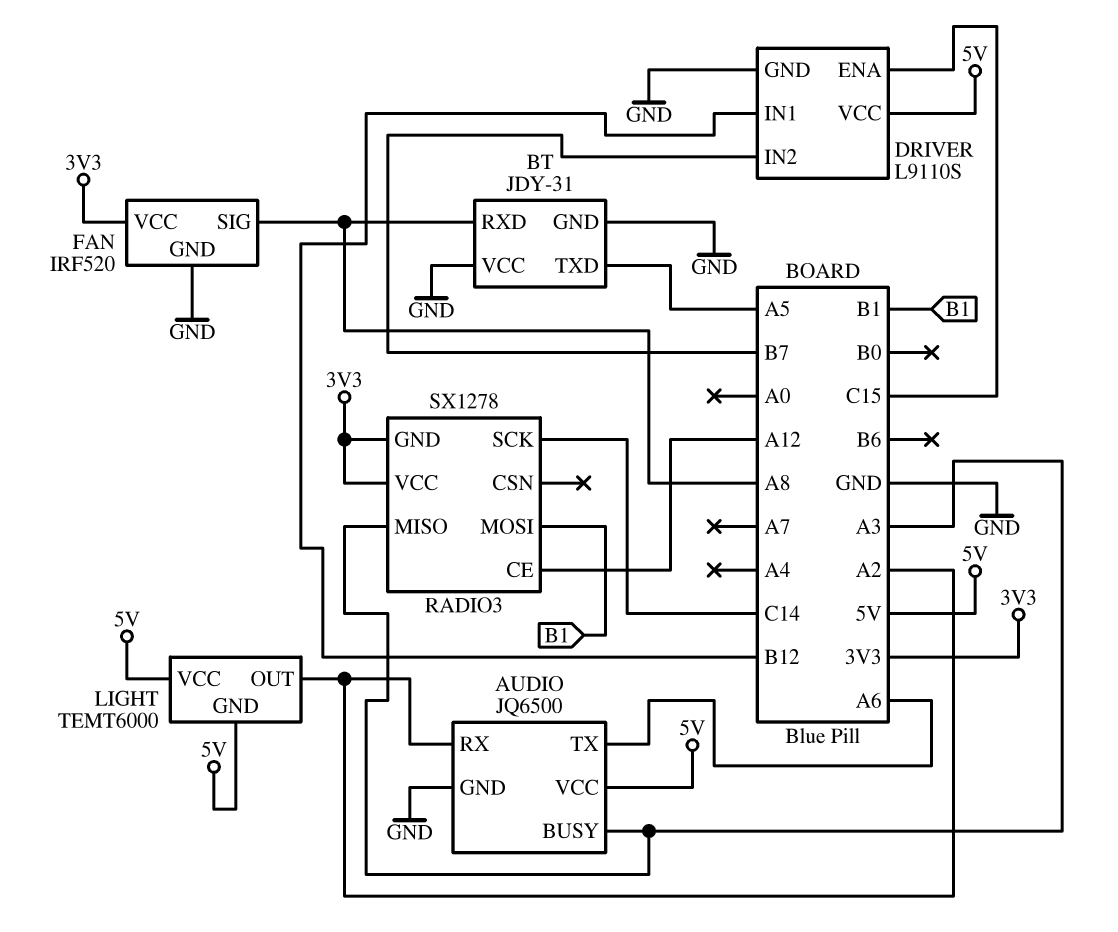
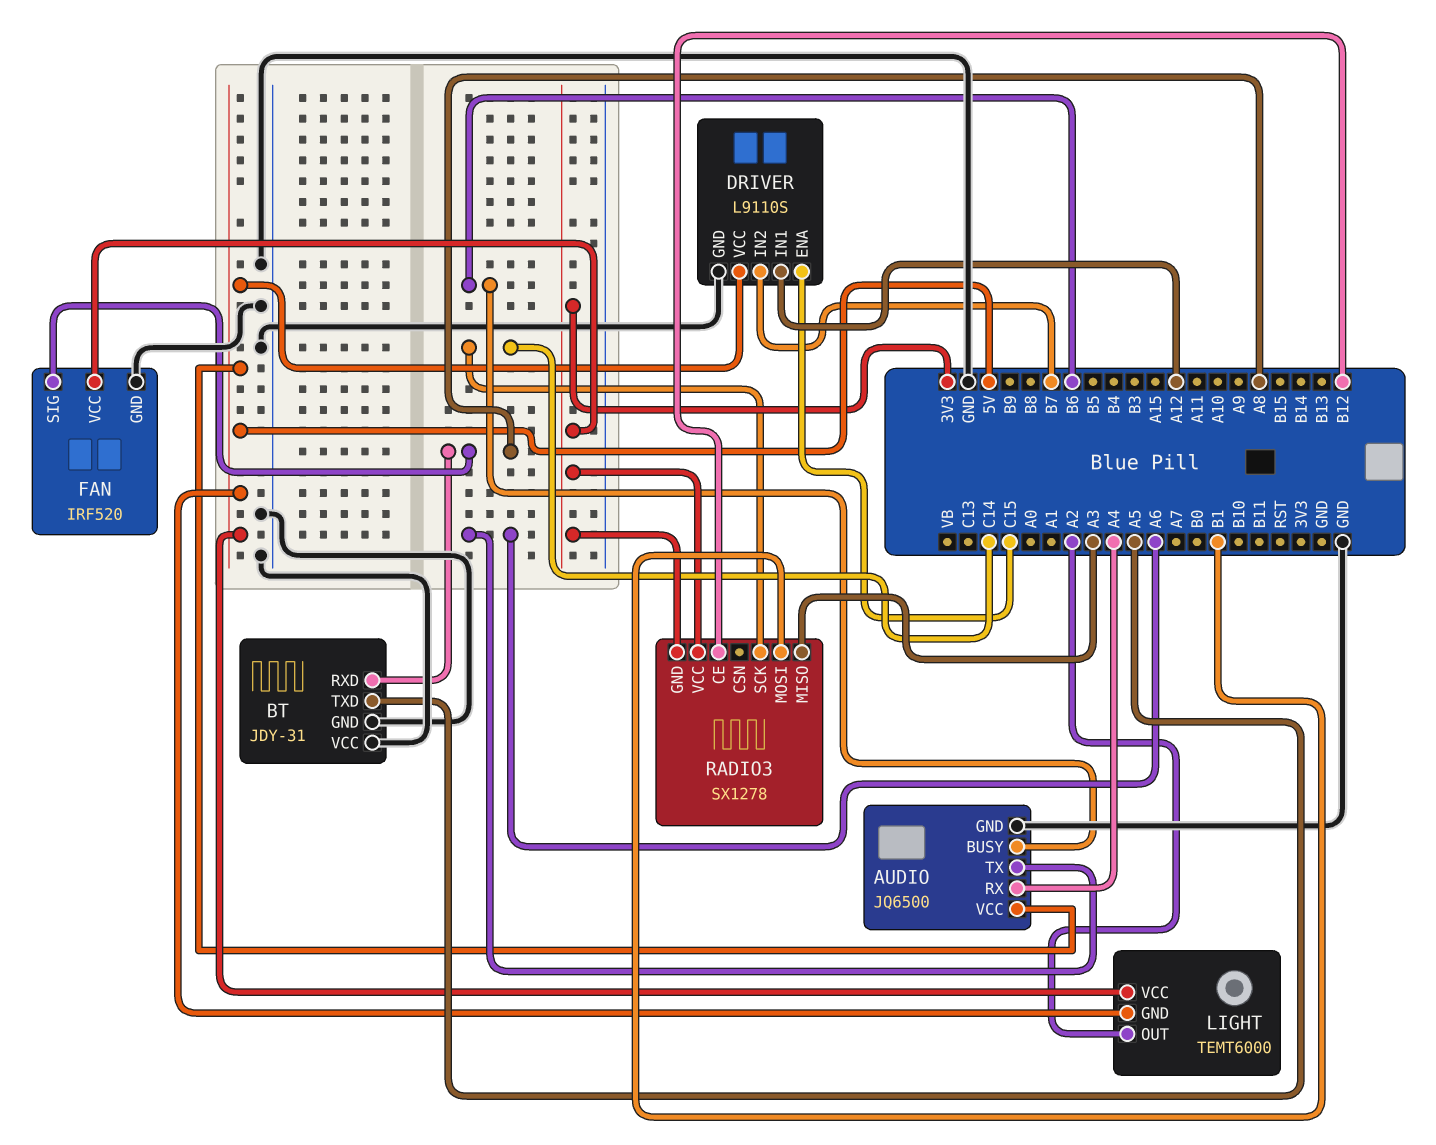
AUDIO pin BUSY: A3 -> B6
AUDIO pin RX: A2 -> A4
DRIVER pin IN1: B12 -> A12
RADIO3 pin CE: A12 -> B12

